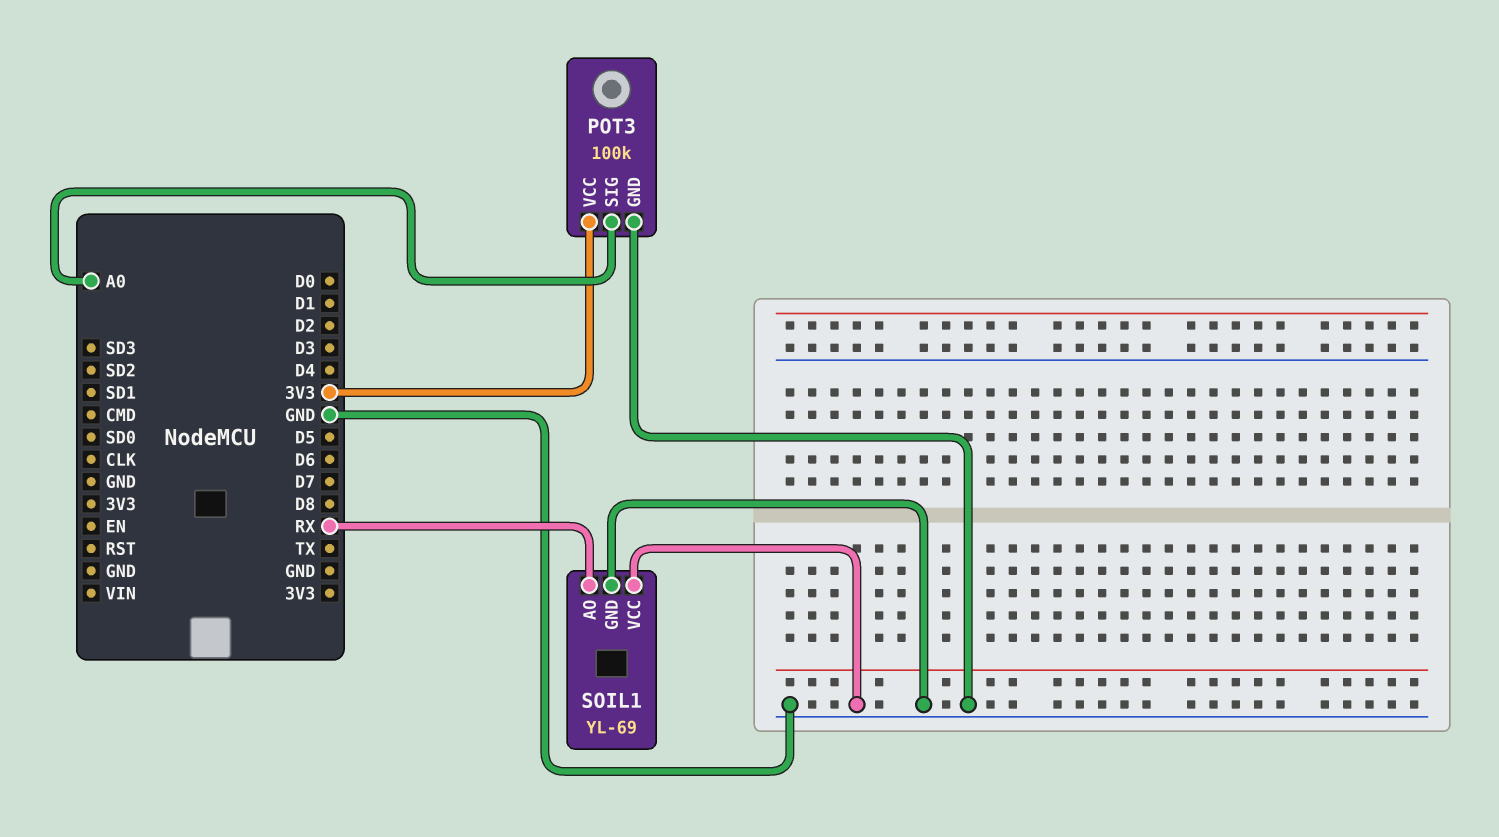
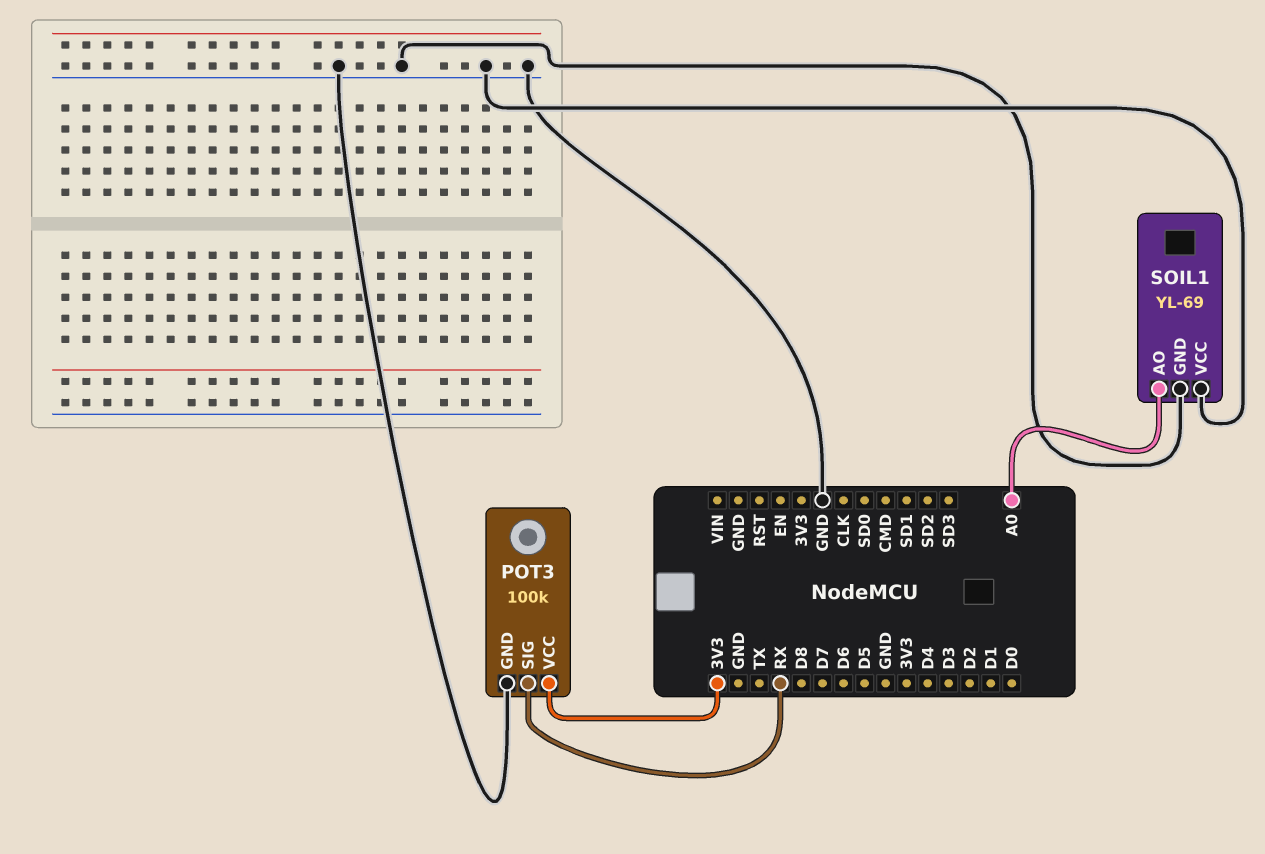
POT3 pin SIG: A0 -> RX
SOIL1 pin AO: RX -> A0

